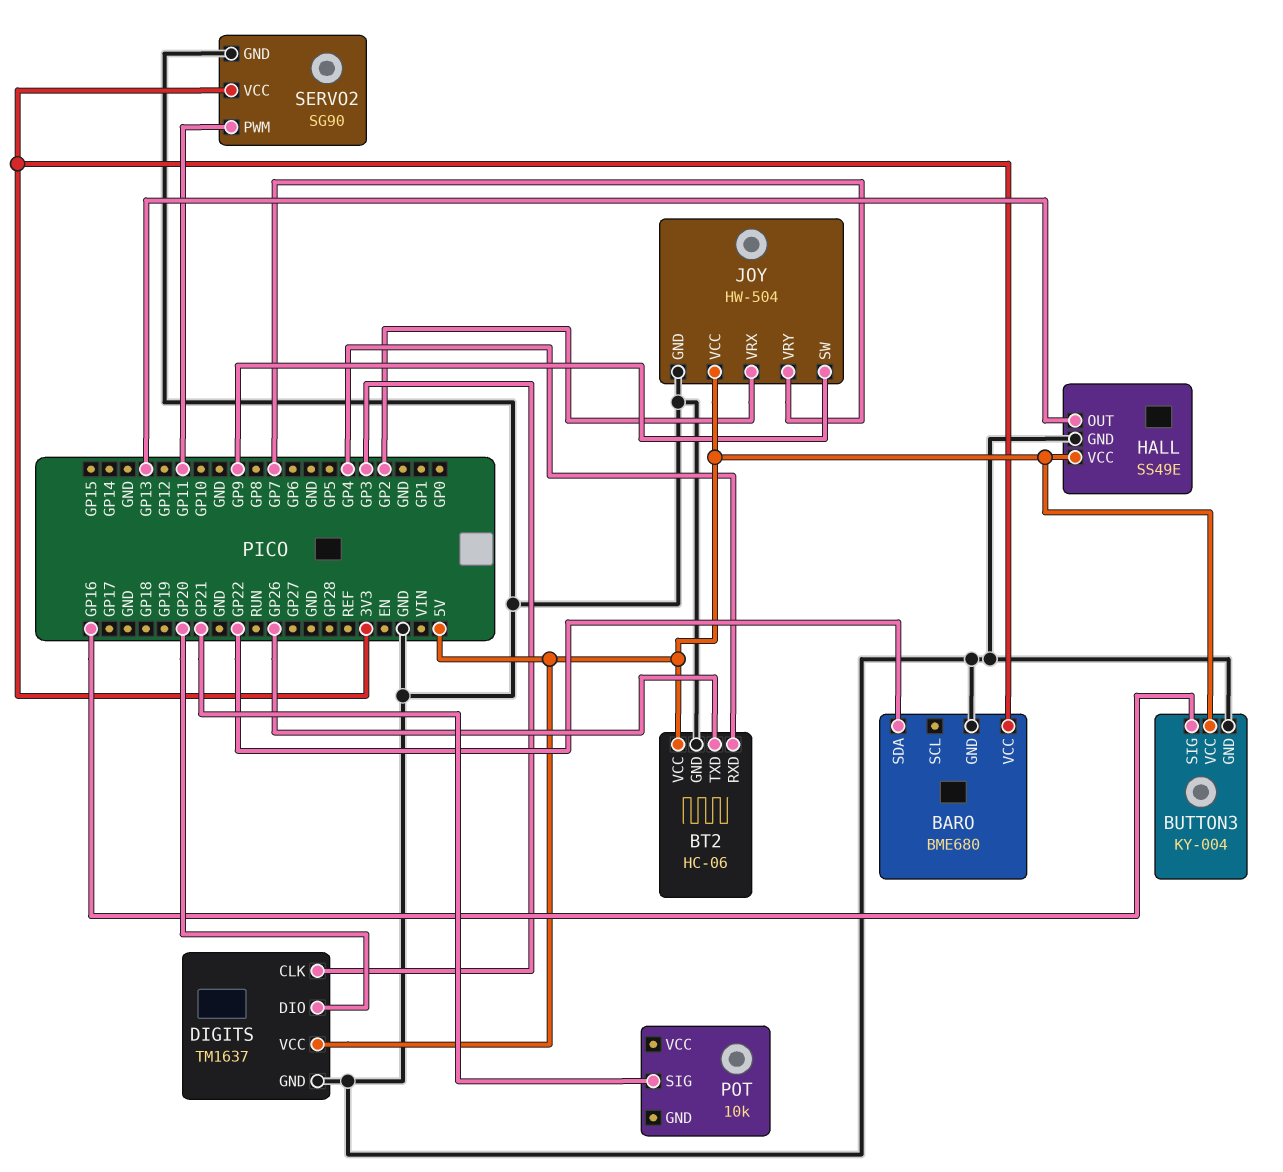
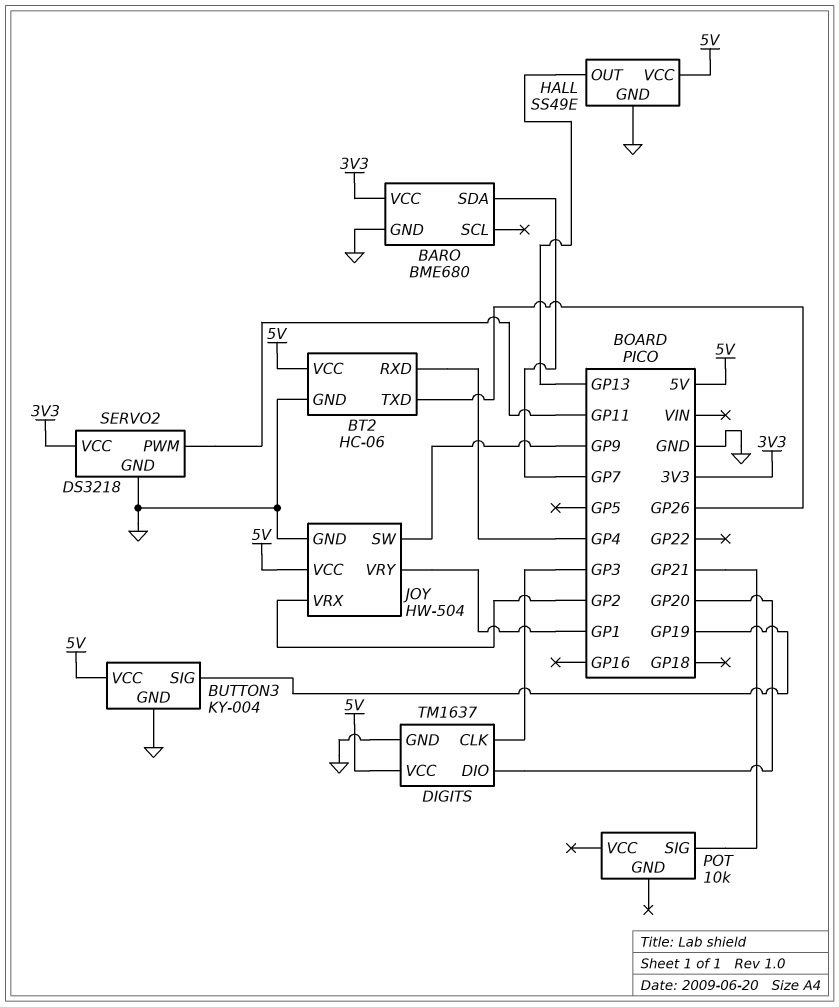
BARO pin SDA: GP22 -> GP7
BUTTON3 pin SIG: GP16 -> GP19
JOY pin VRY: GP7 -> GP1
SERVO2: SG90 -> DS3218

